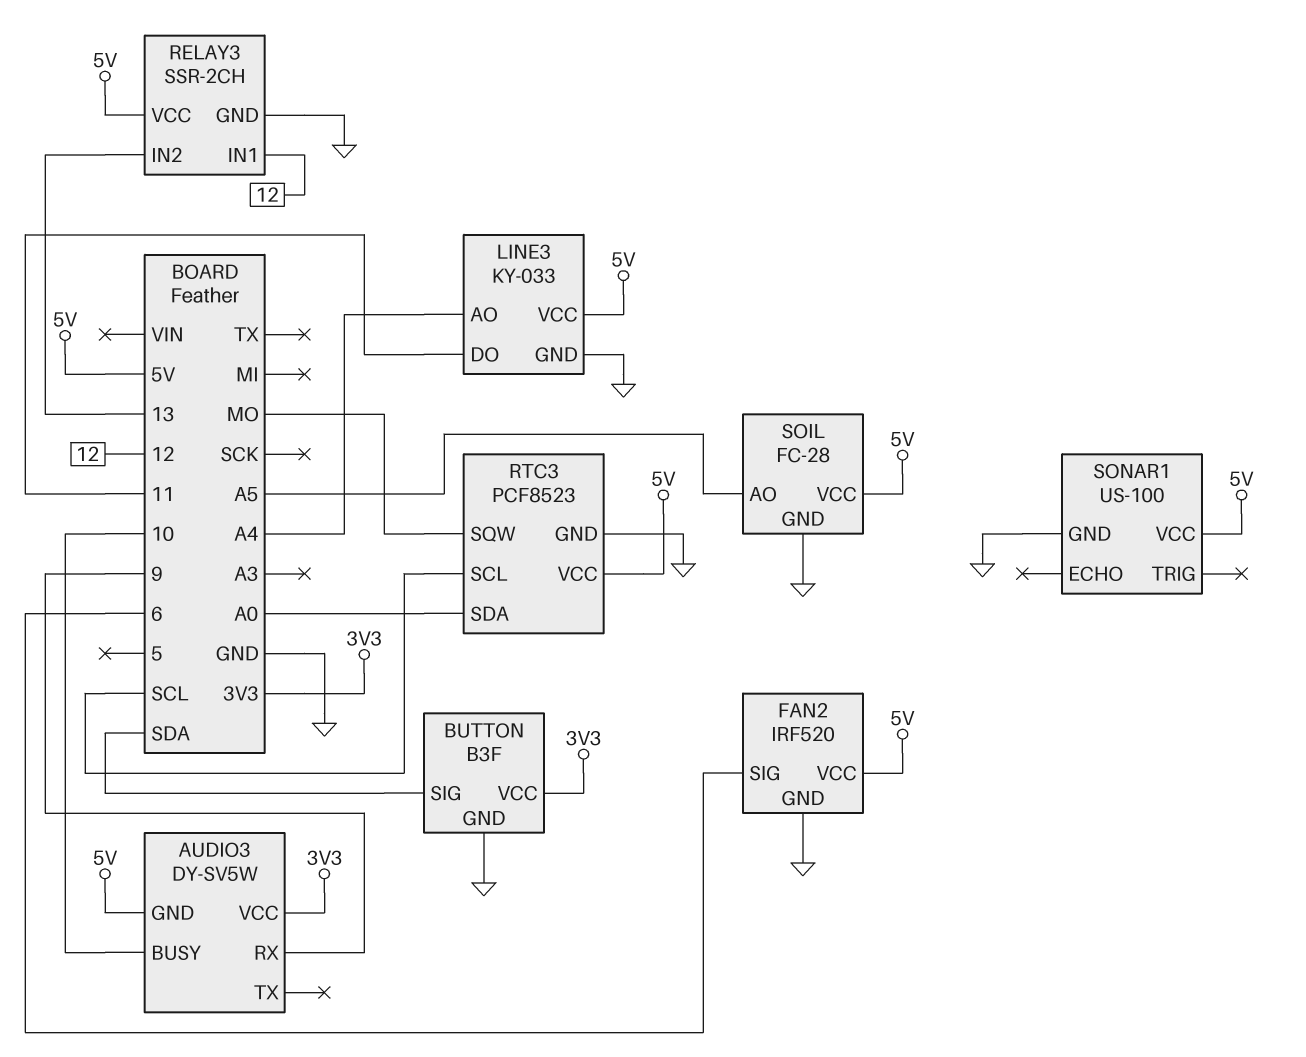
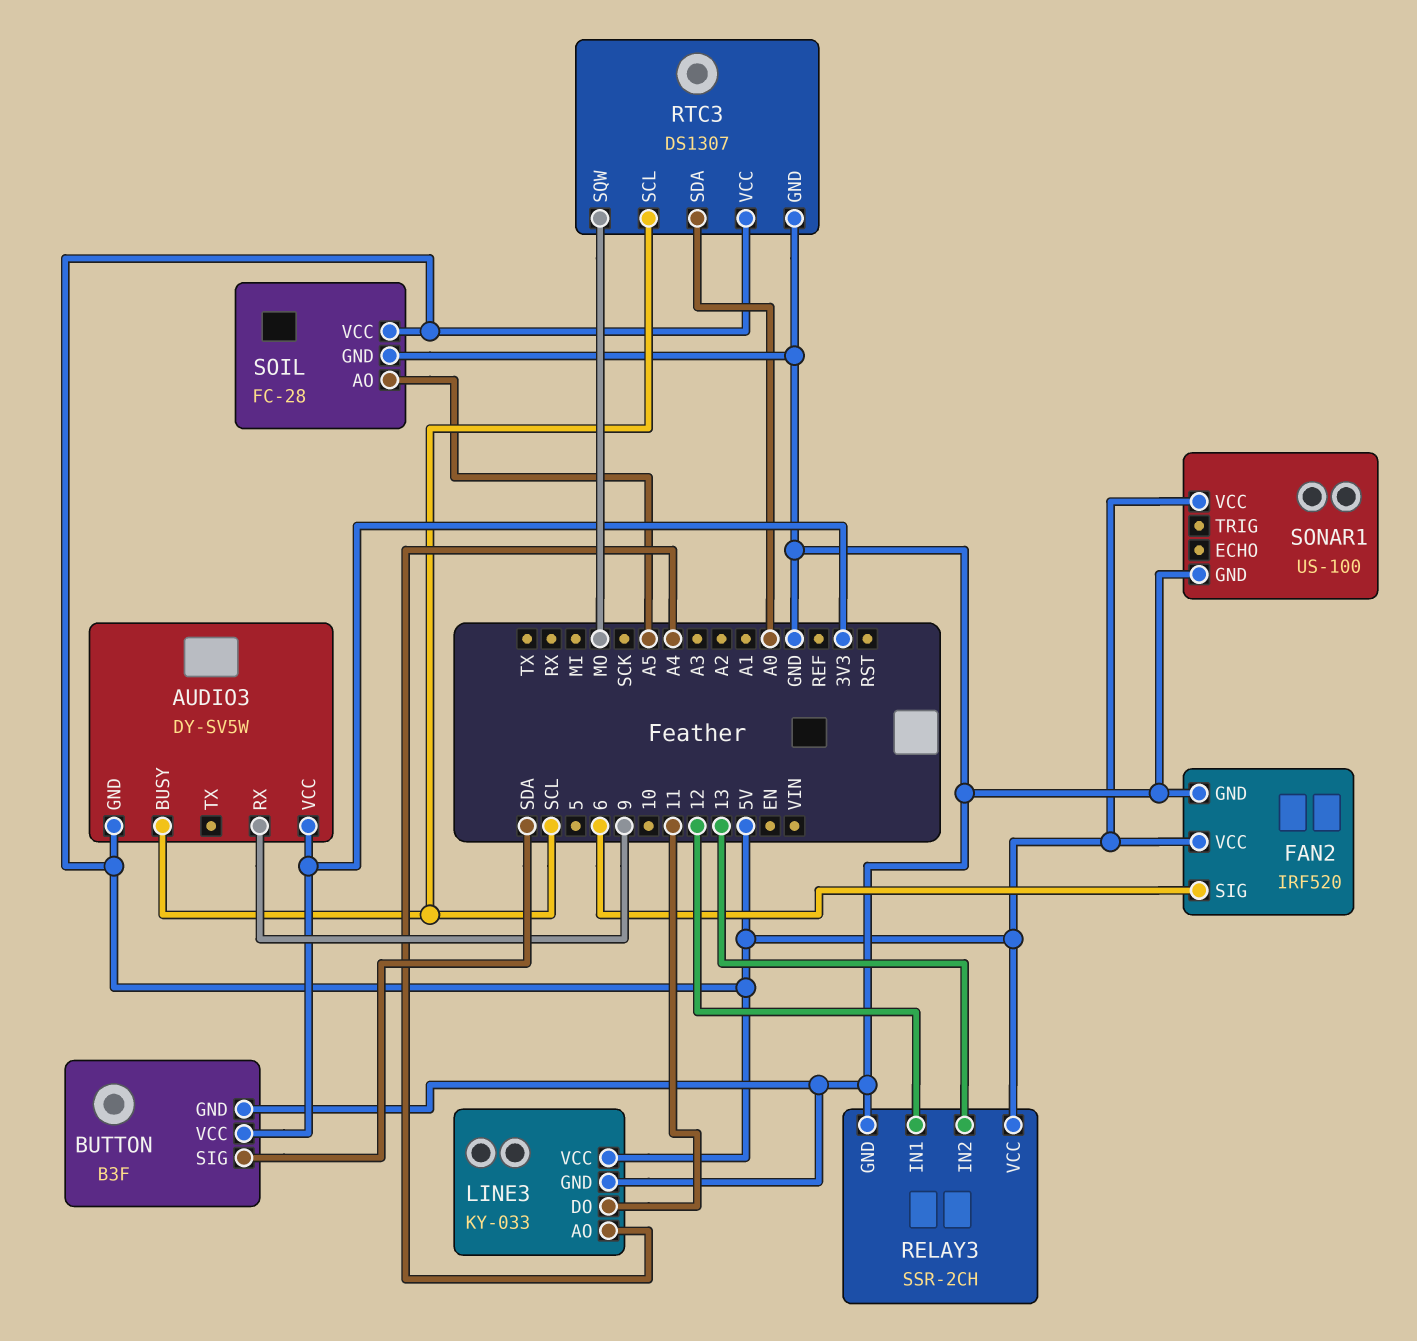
AUDIO3 pin BUSY: 10 -> SCL
RTC3: PCF8523 -> DS1307

